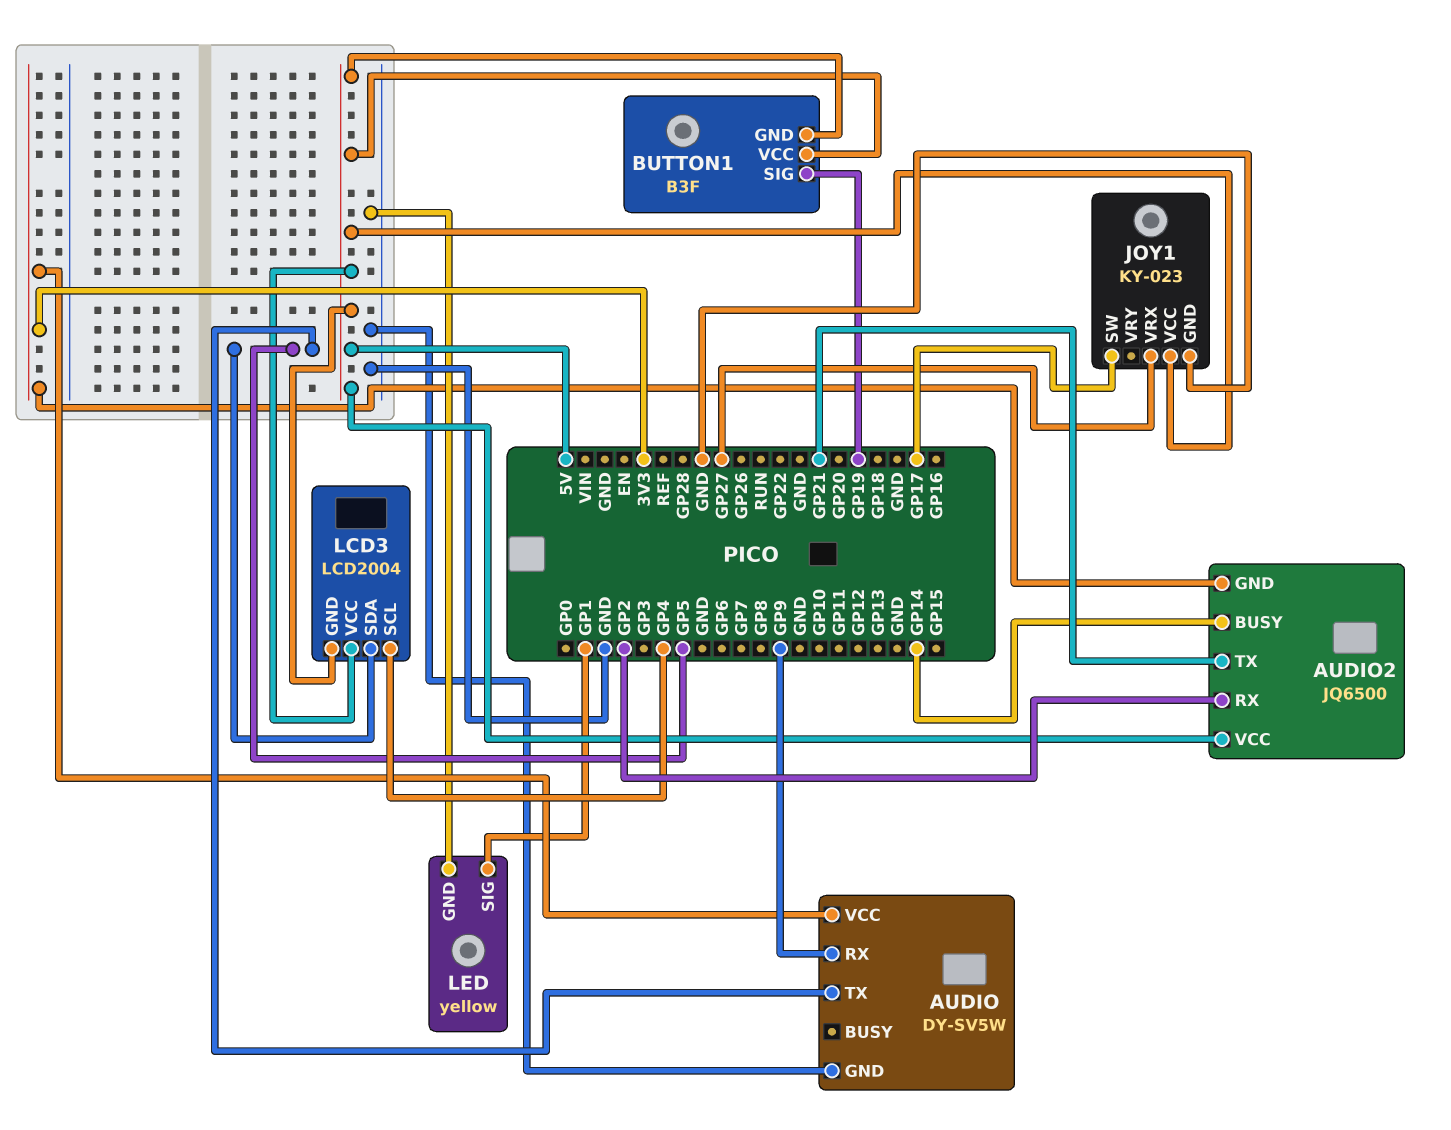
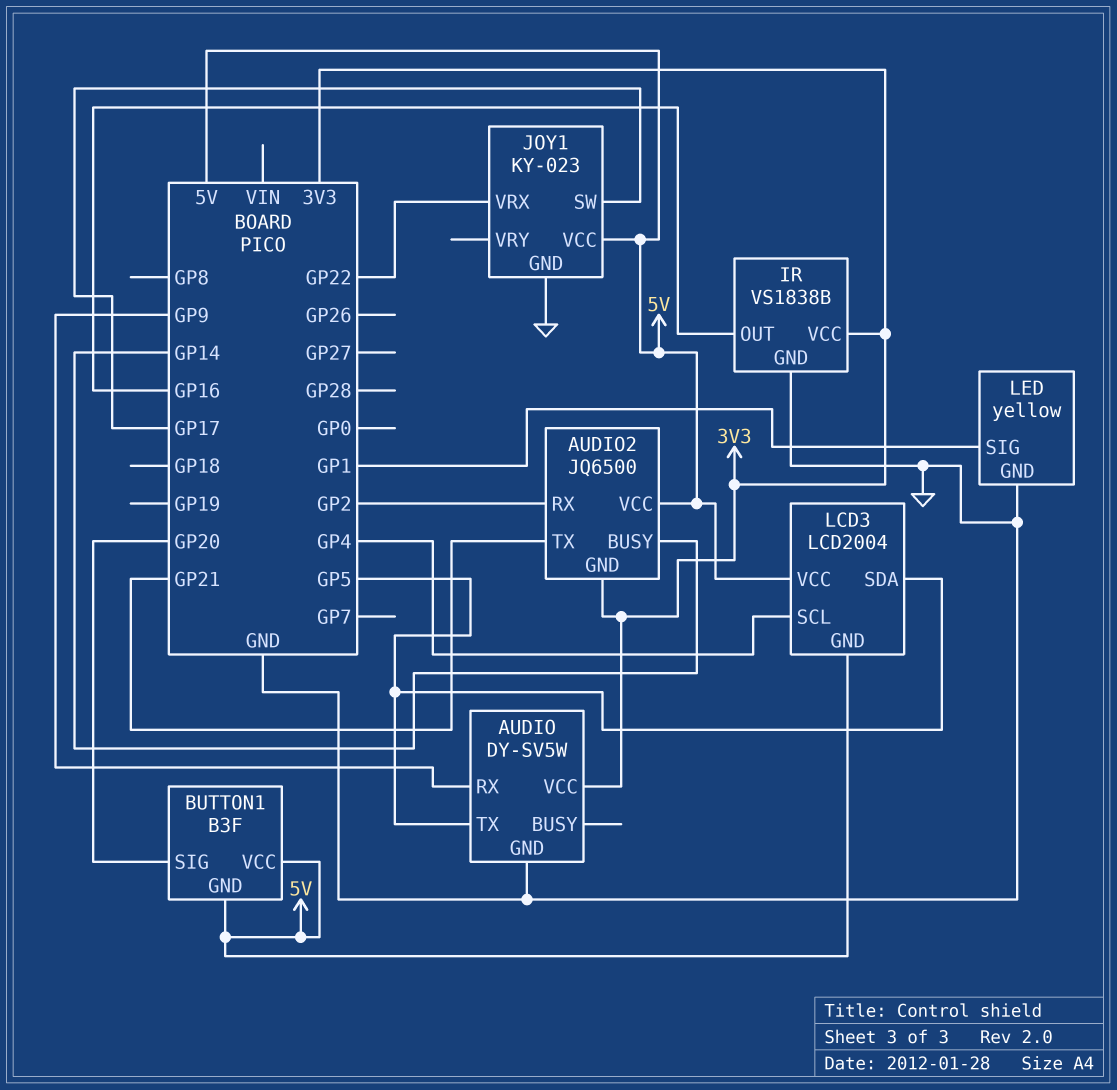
BUTTON1 pin SIG: GP19 -> GP20
IR: none -> VS1838B
IR pin GND: none -> GND
IR pin OUT: none -> GP16
IR pin VCC: none -> 3V3
JOY1 pin VRX: GP27 -> GP22

